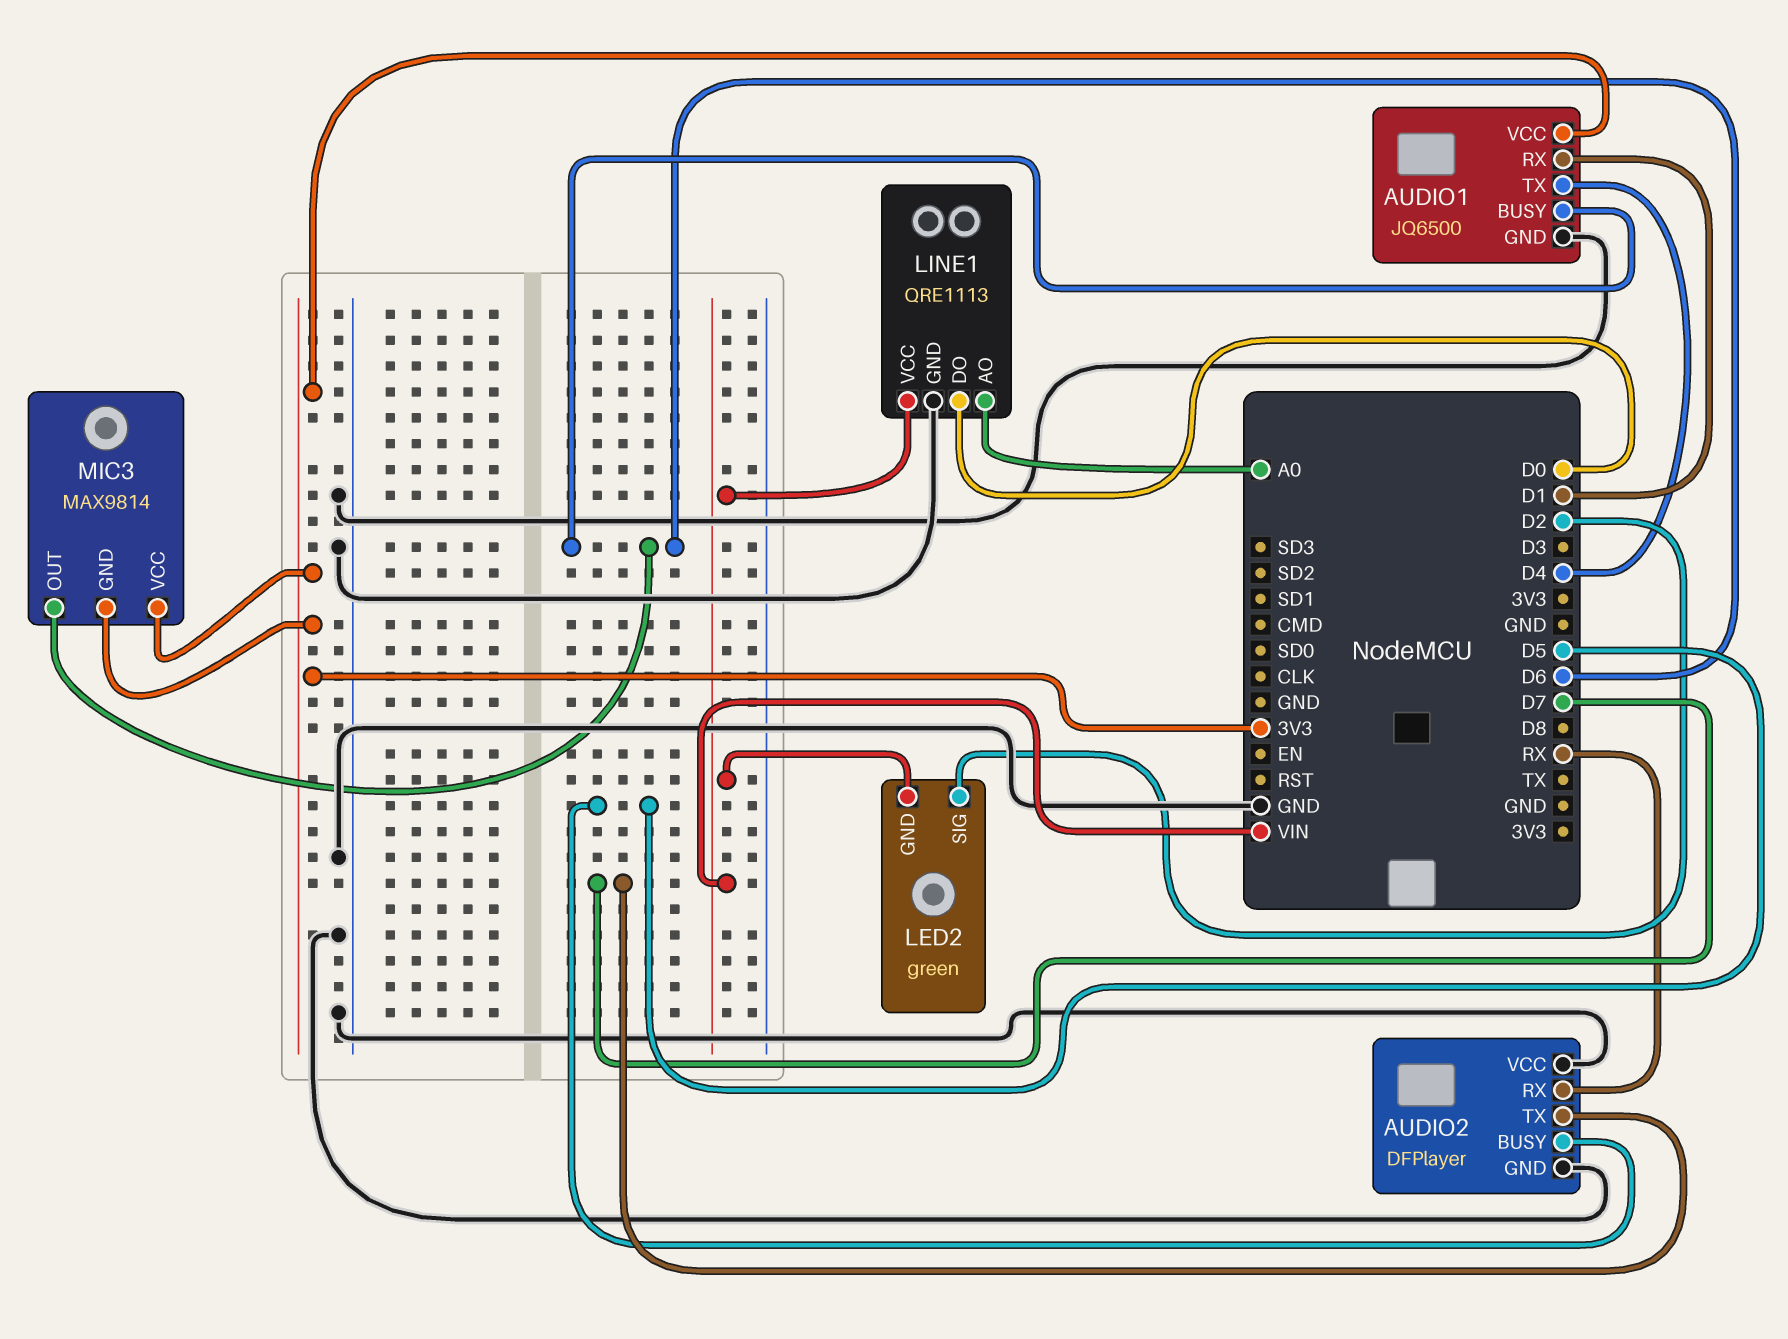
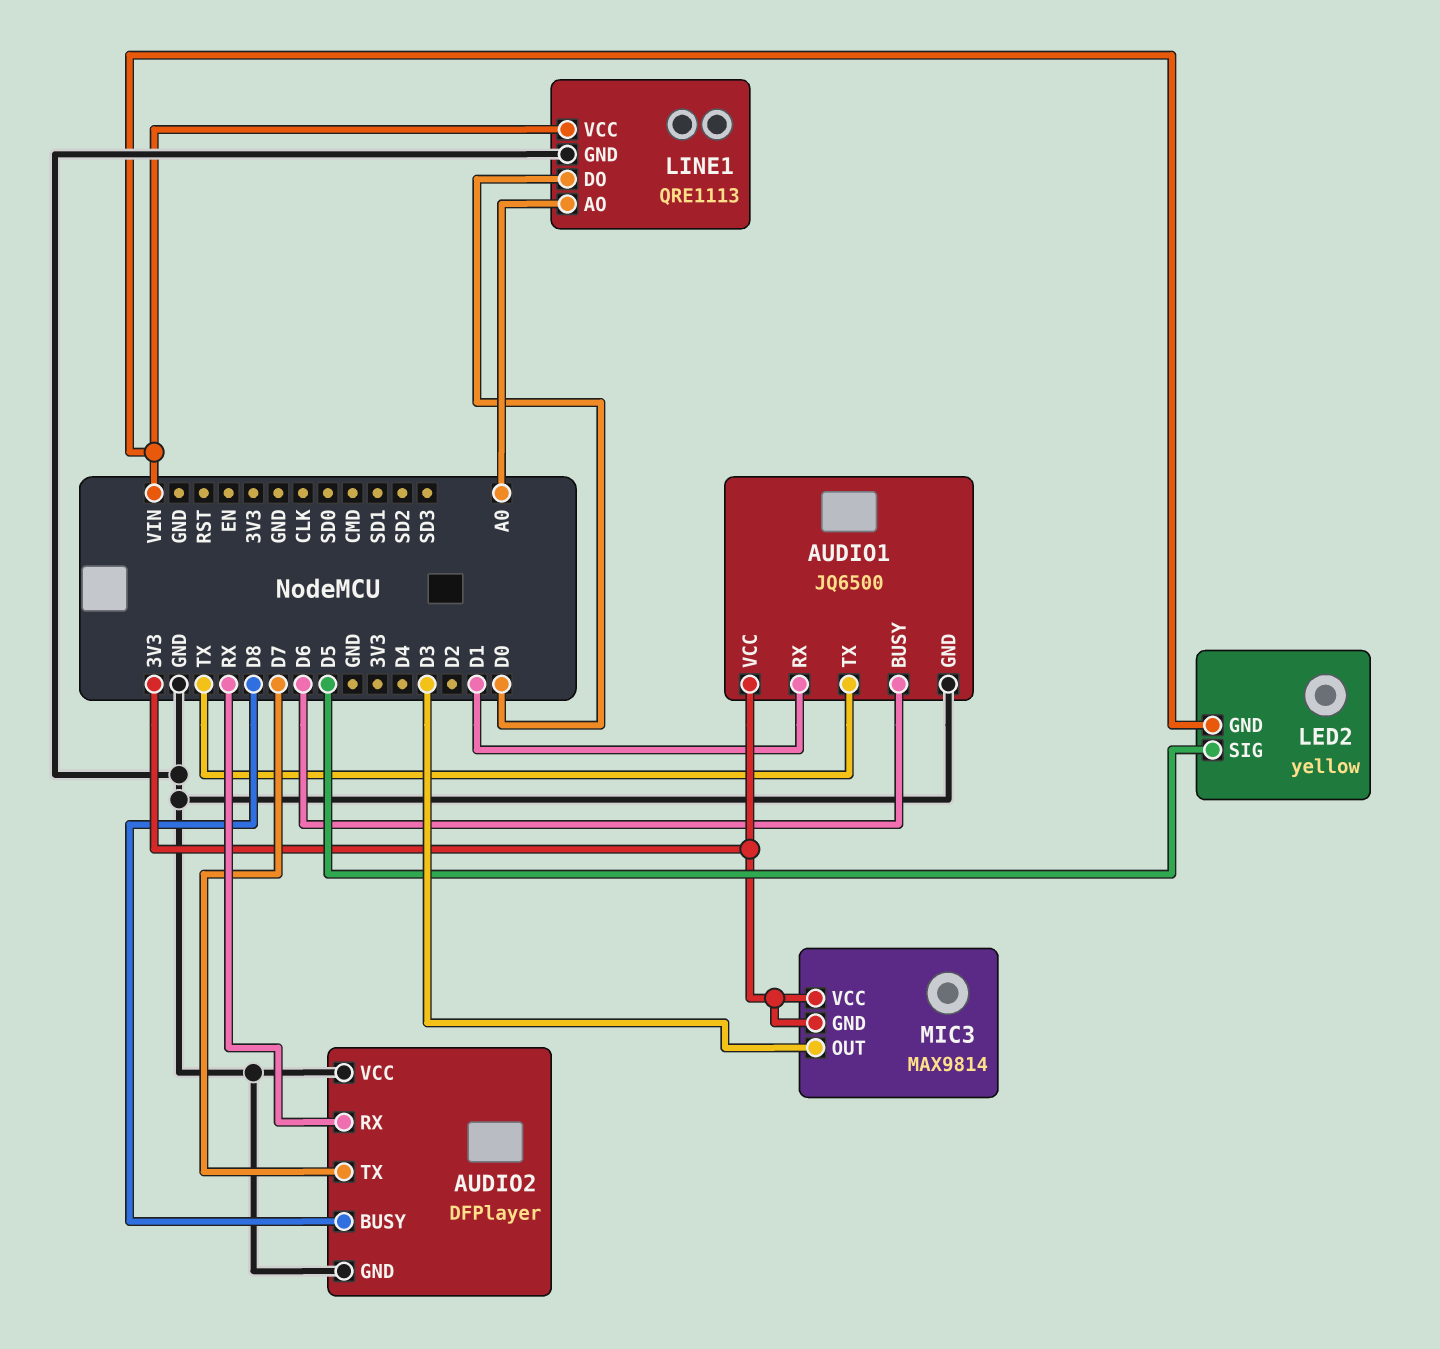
AUDIO1 pin TX: D4 -> TX
AUDIO2 pin BUSY: D5 -> D8
LED2: green -> yellow
LED2 pin SIG: D2 -> D5
MIC3 pin OUT: D6 -> D3

